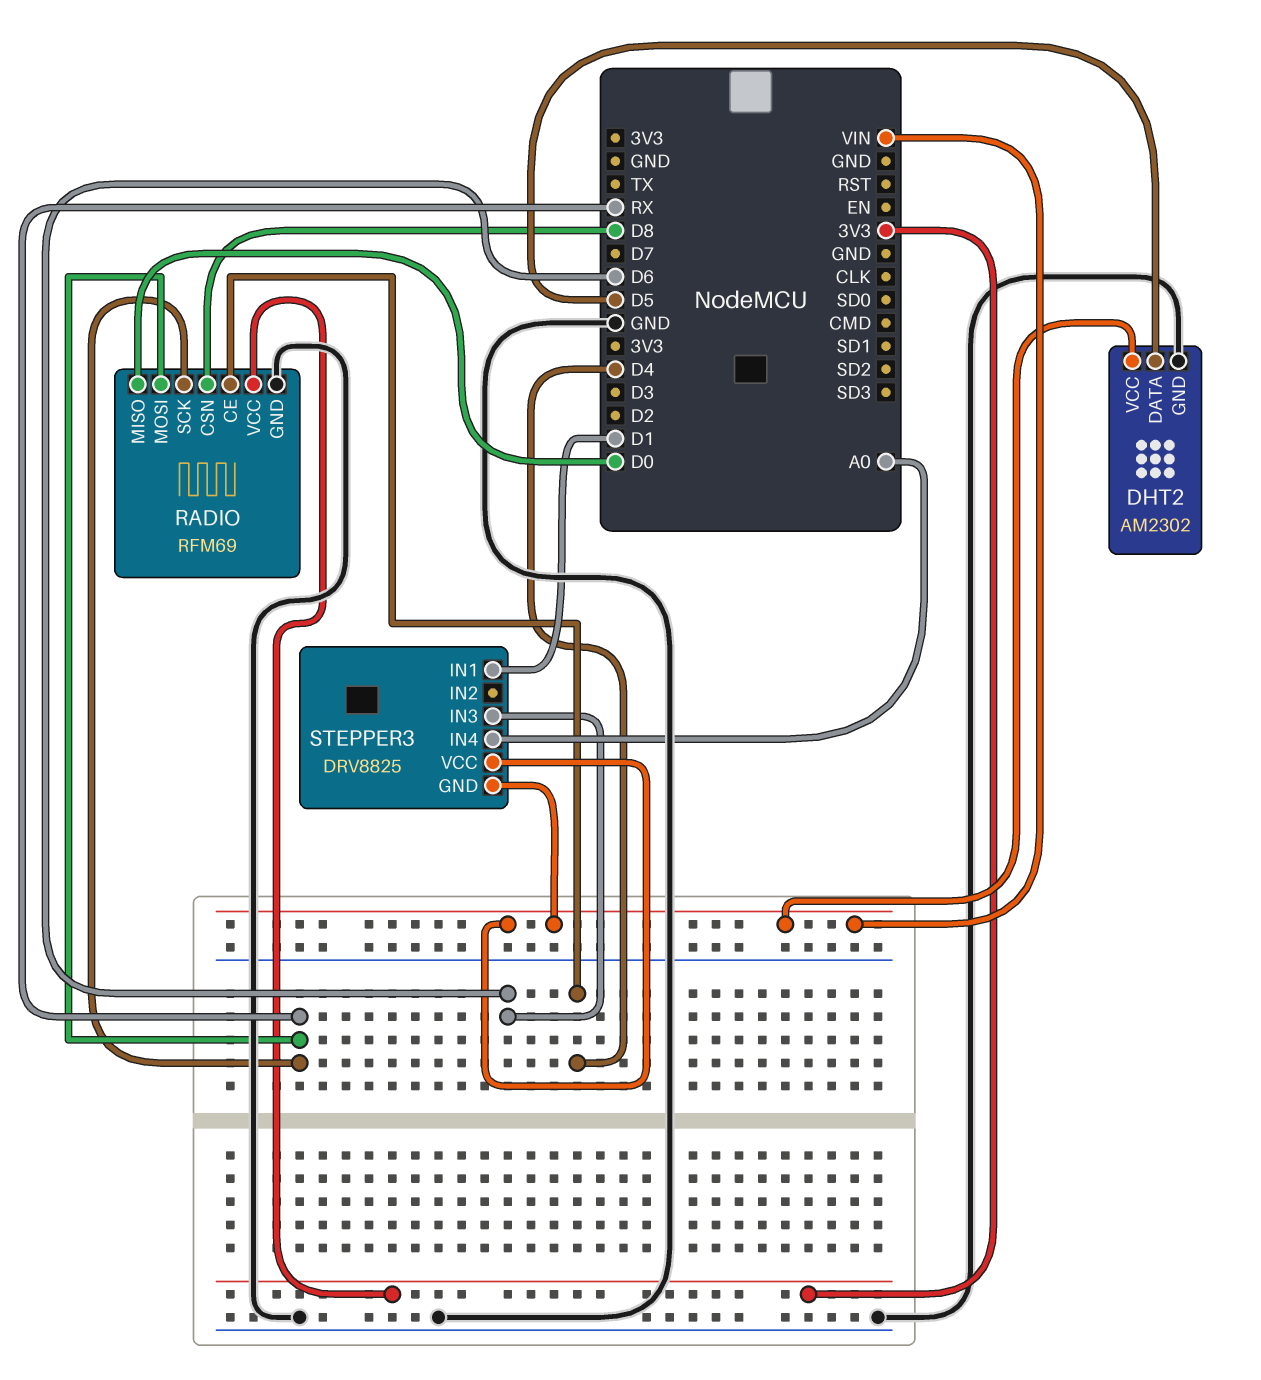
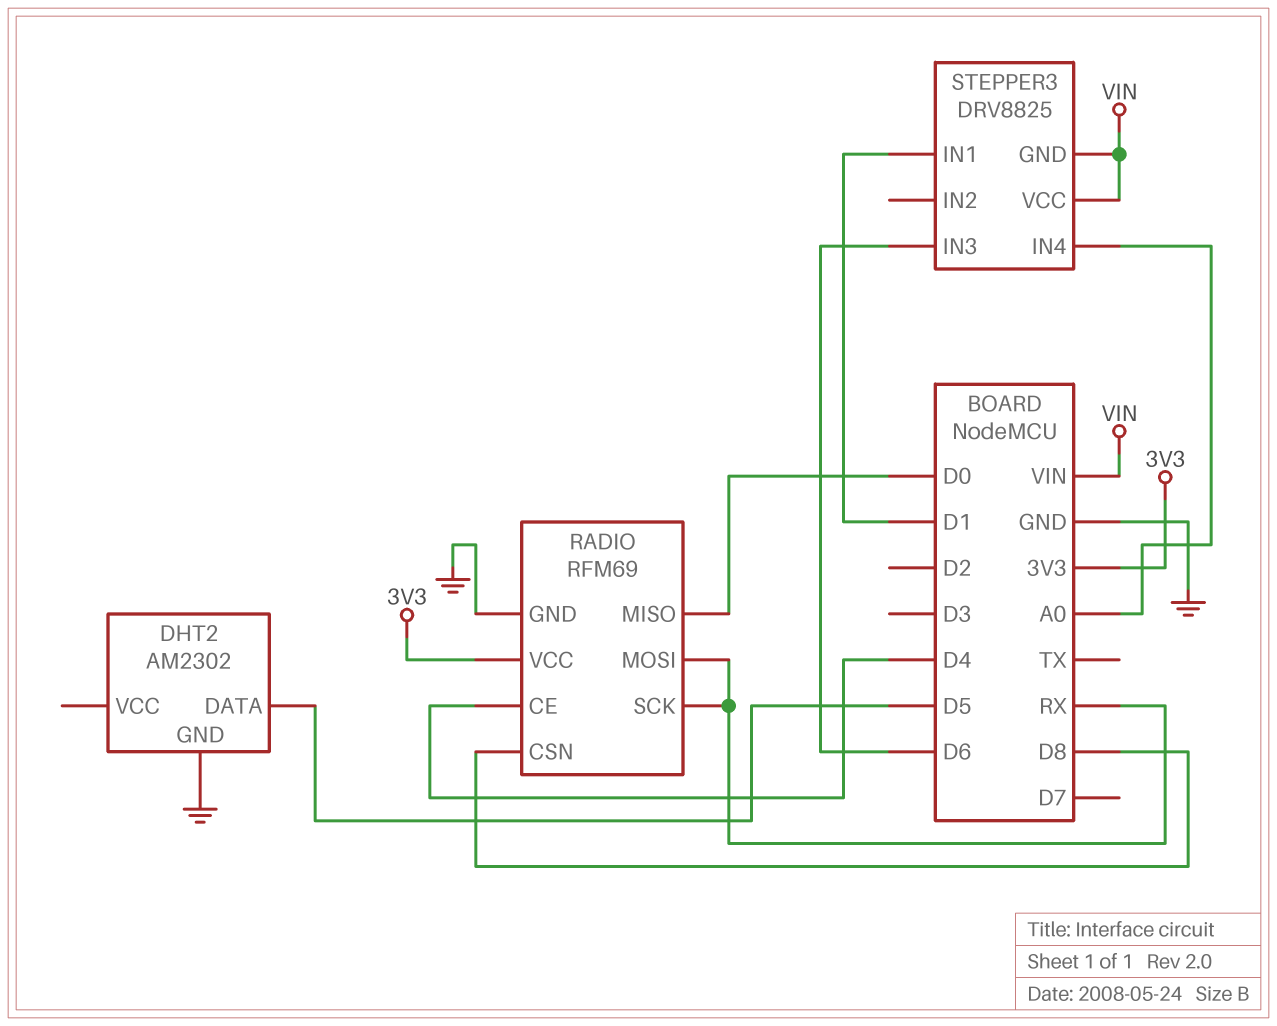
DHT2 pin VCC: VIN -> none

